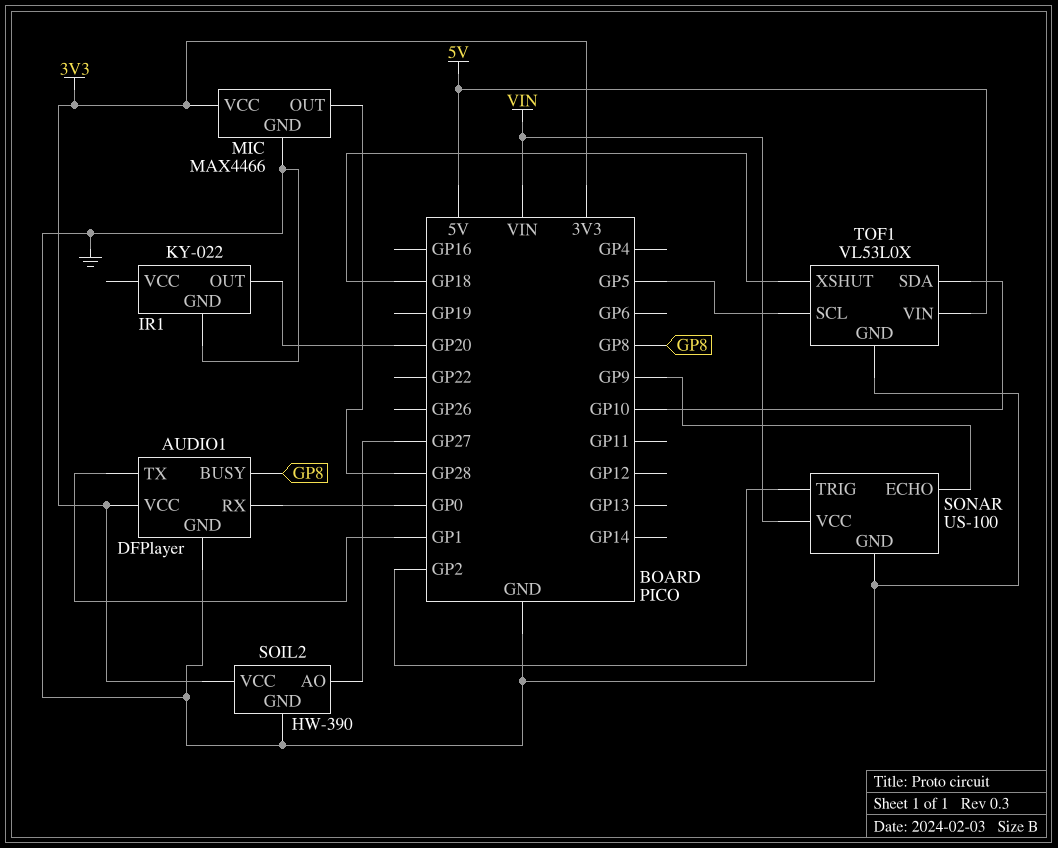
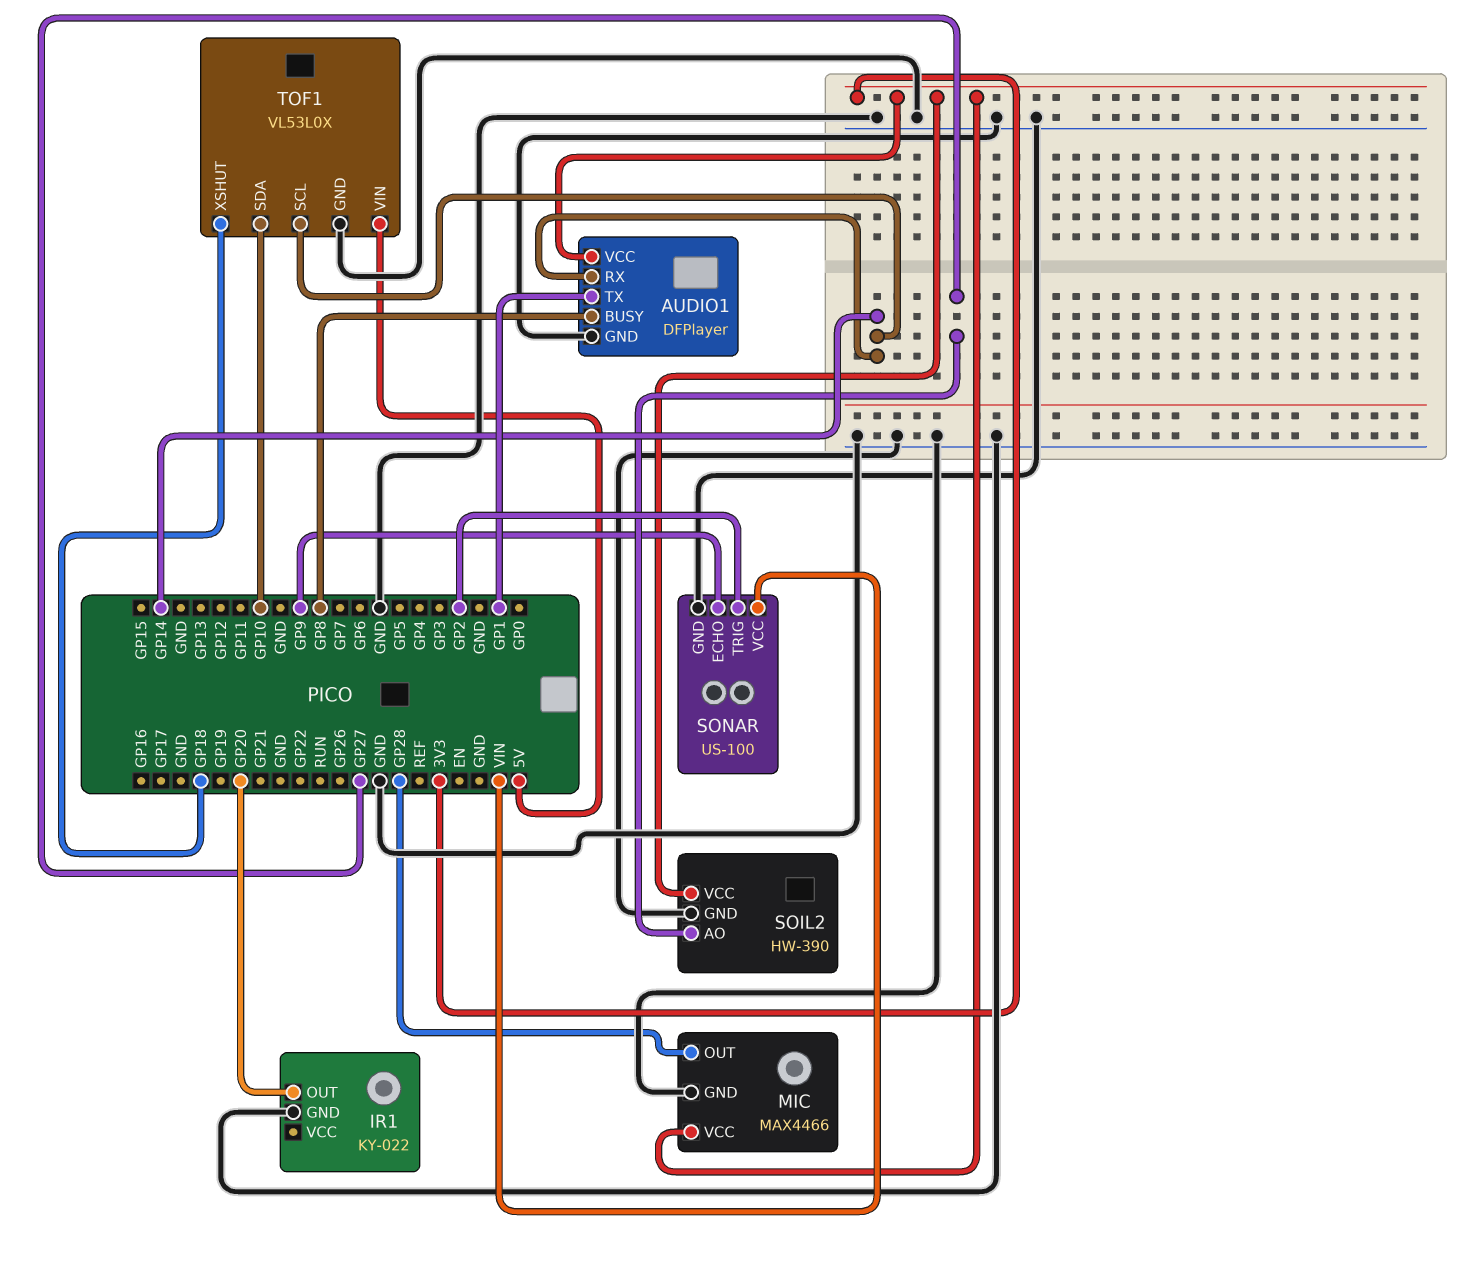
AUDIO1 pin RX: GP0 -> GP14
TOF1 pin SCL: GP5 -> GP14

